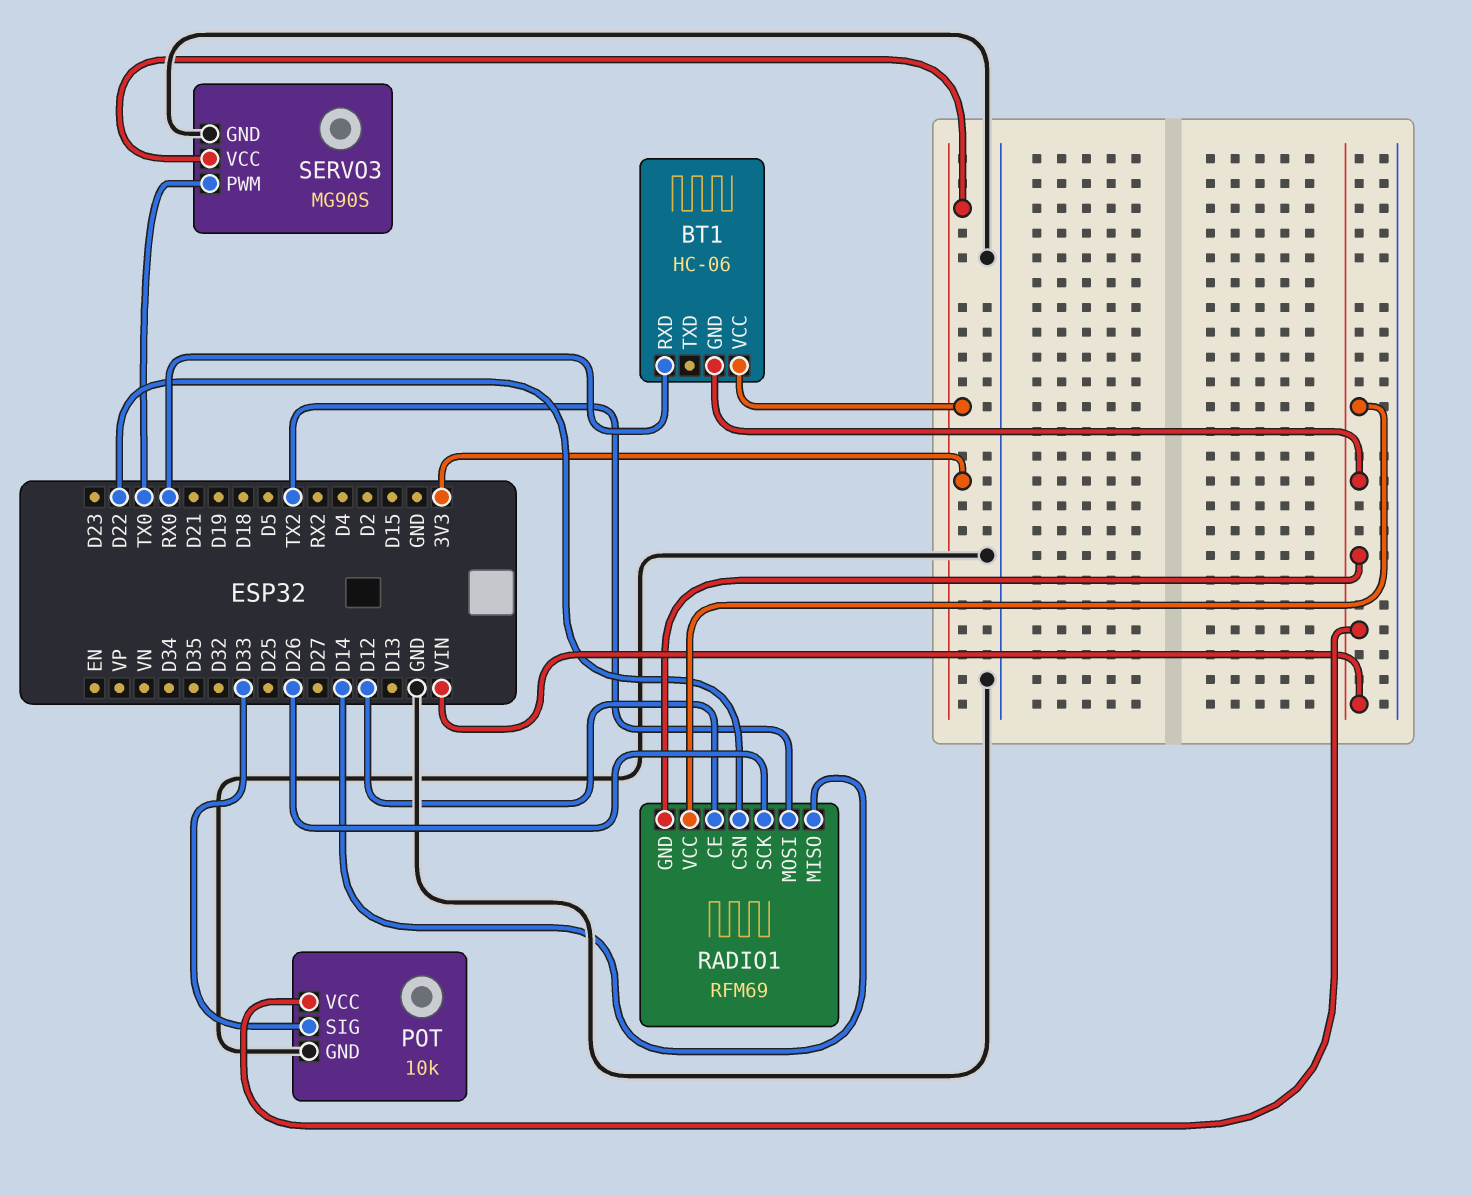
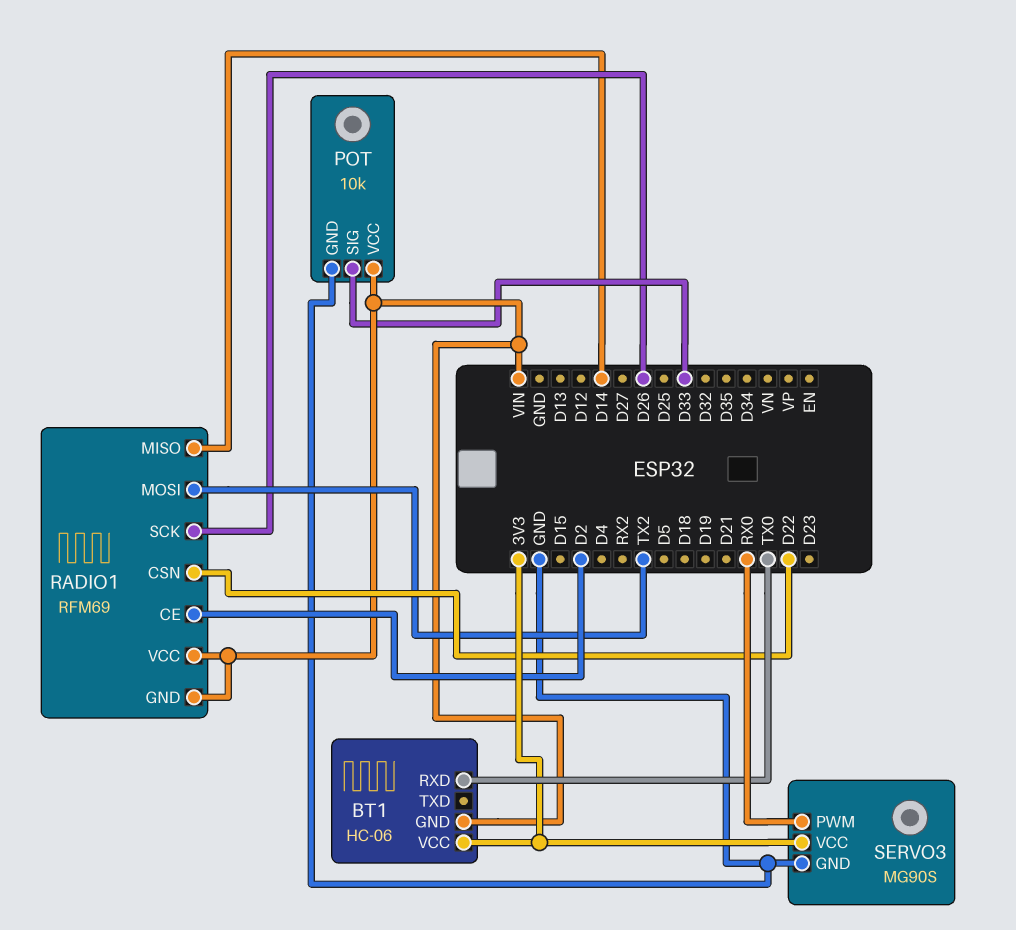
BT1 pin RXD: RX0 -> TX0
RADIO1 pin CE: D12 -> D2
SERVO3 pin PWM: TX0 -> RX0

